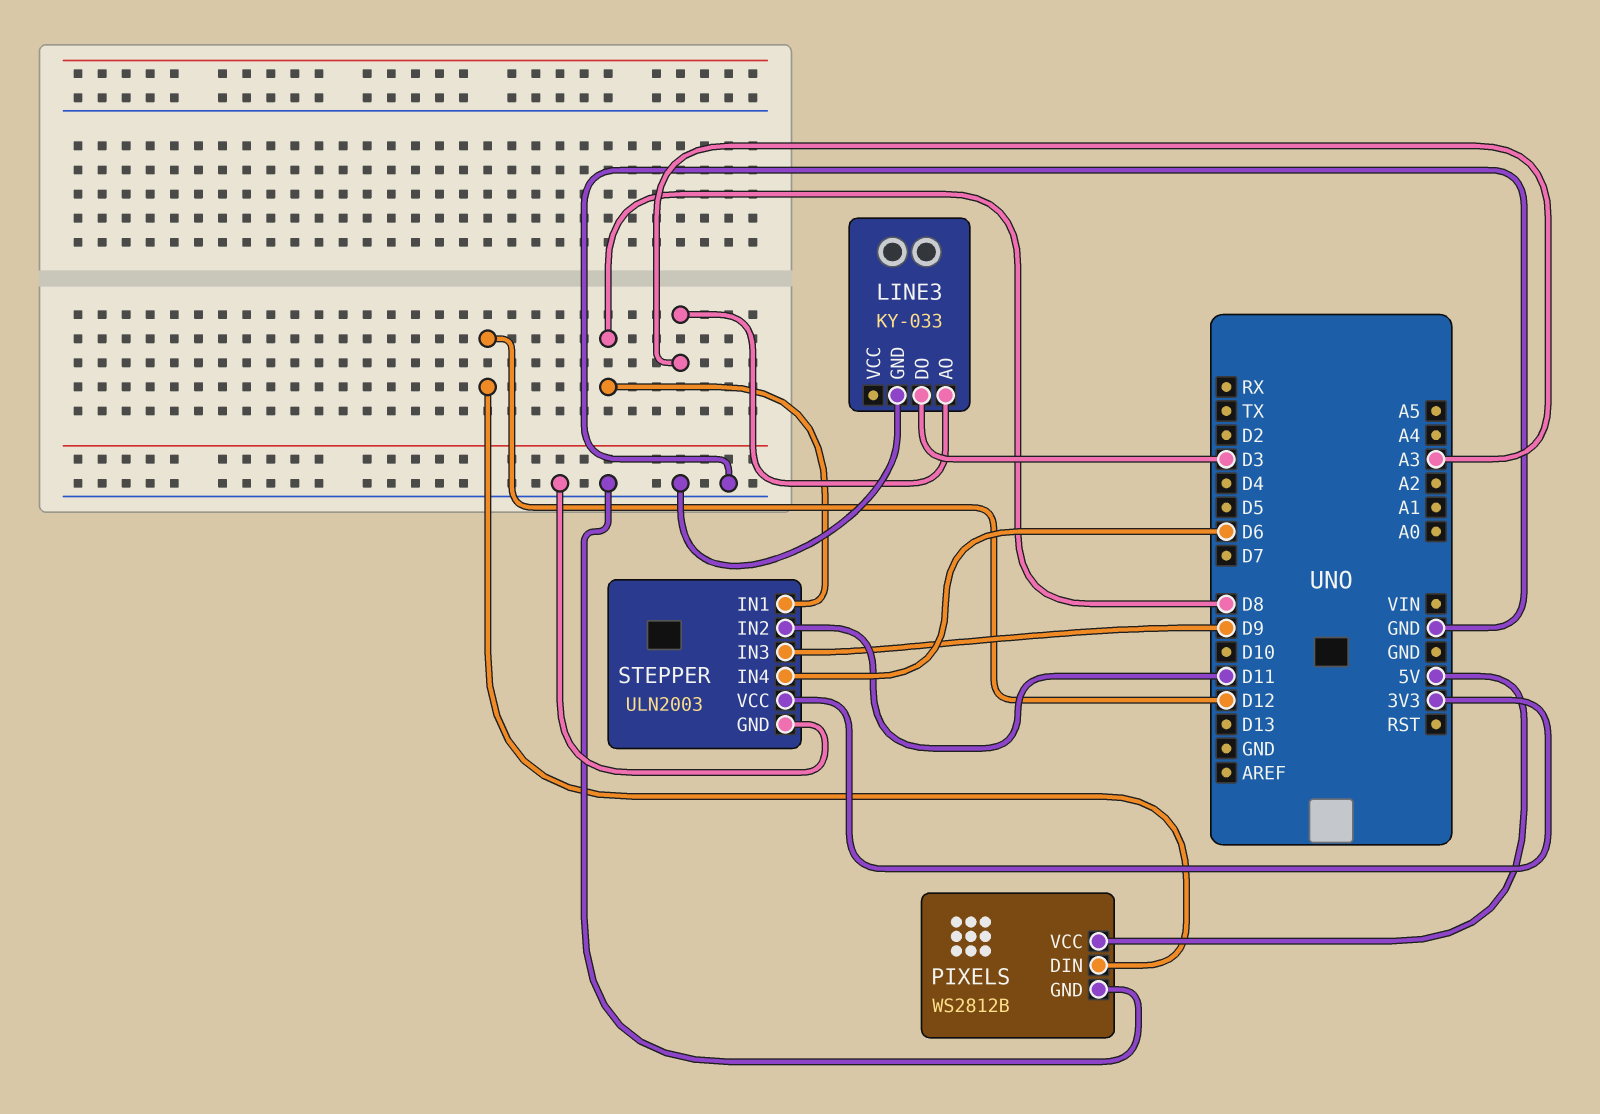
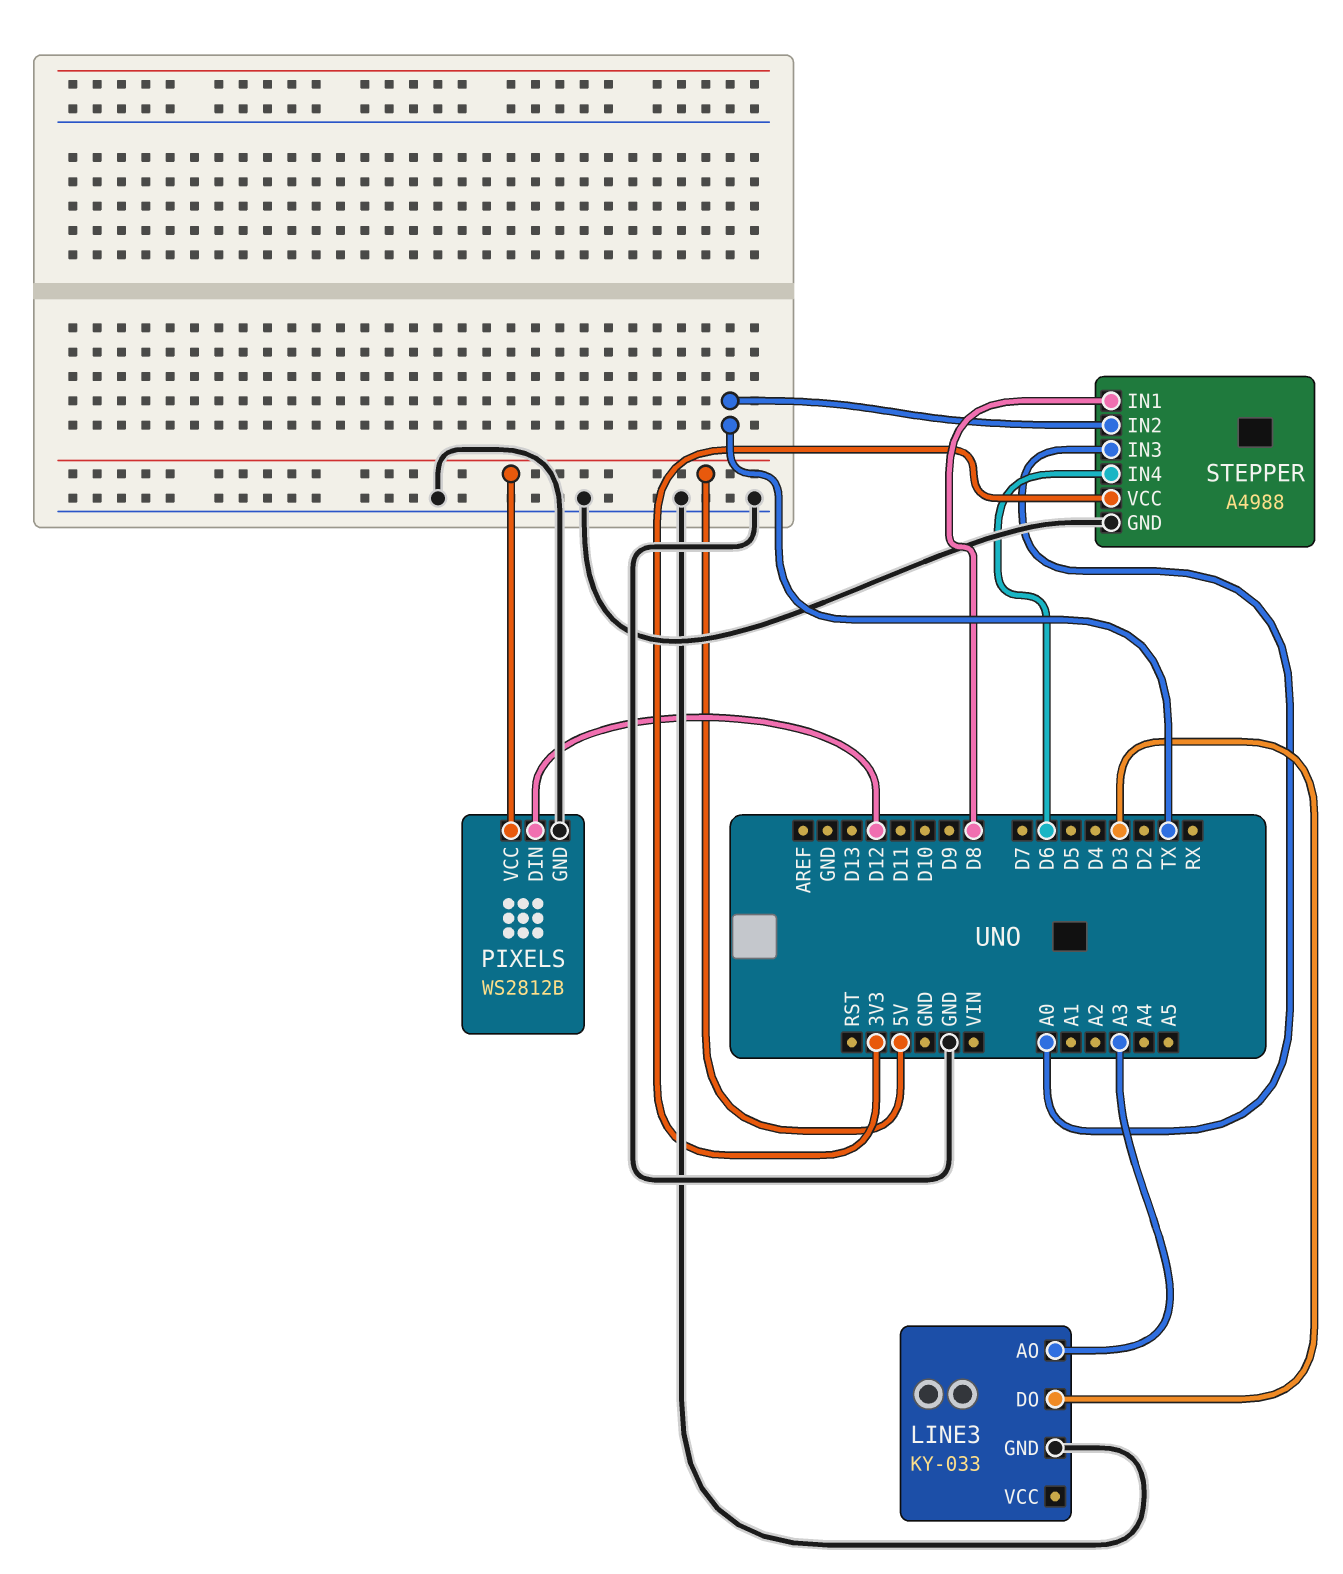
STEPPER: ULN2003 -> A4988
STEPPER pin IN2: D11 -> TX
STEPPER pin IN3: D9 -> A0

